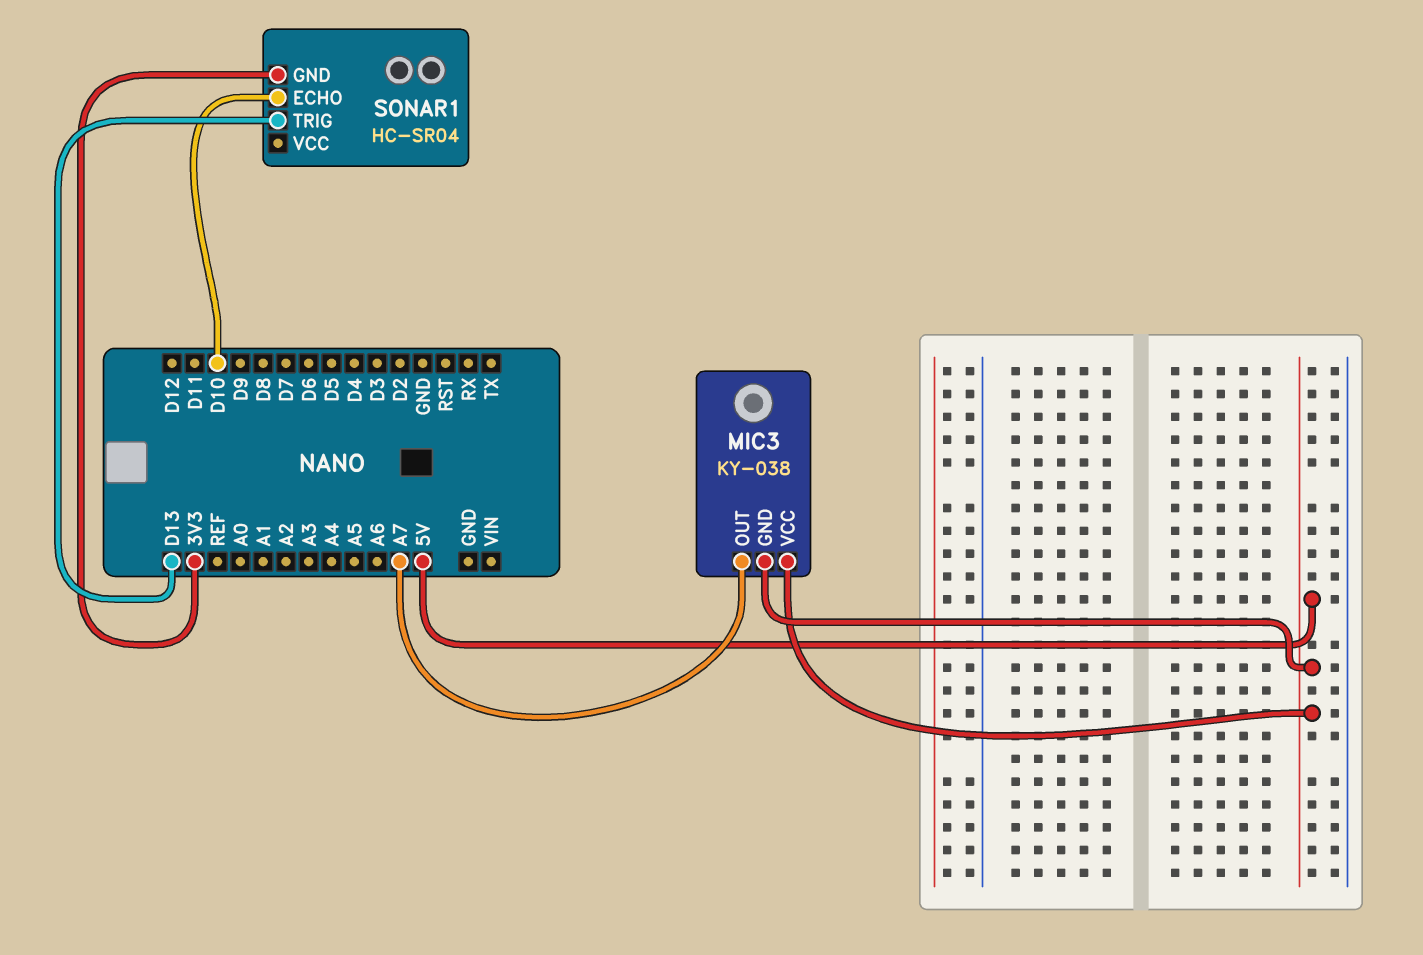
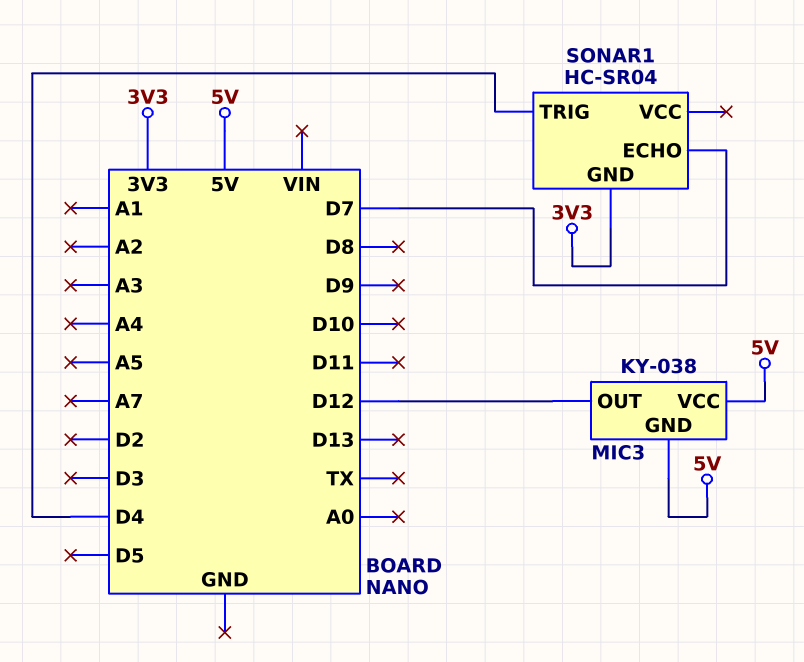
MIC3 pin OUT: A7 -> D12
SONAR1 pin ECHO: D10 -> D7
SONAR1 pin TRIG: D13 -> D4

